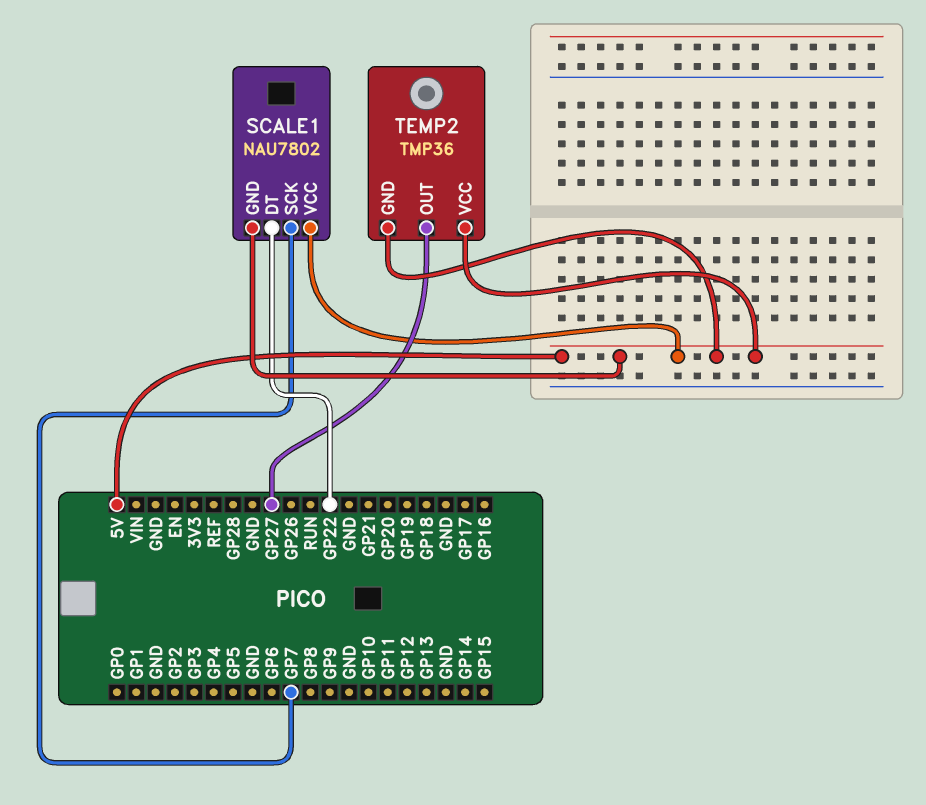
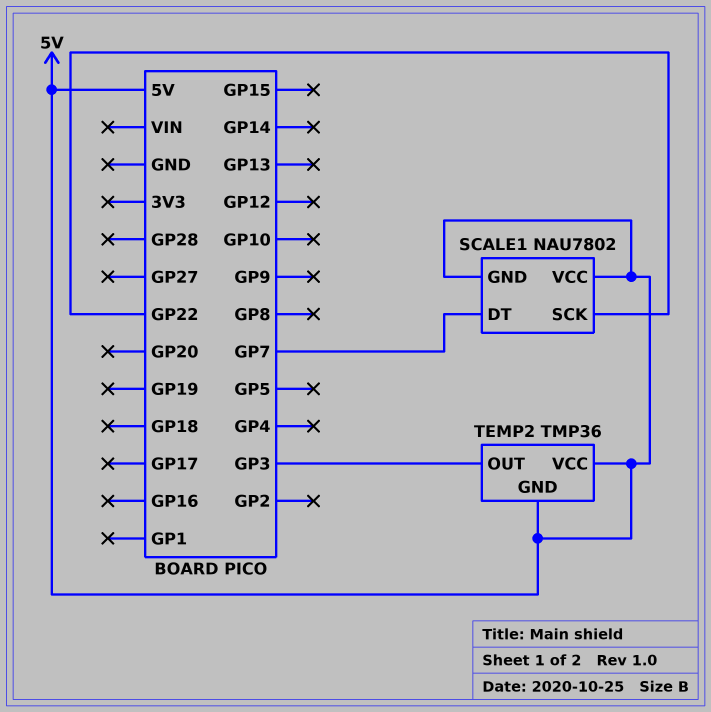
SCALE1 pin DT: GP22 -> GP7
SCALE1 pin SCK: GP7 -> GP22
TEMP2 pin OUT: GP27 -> GP3

